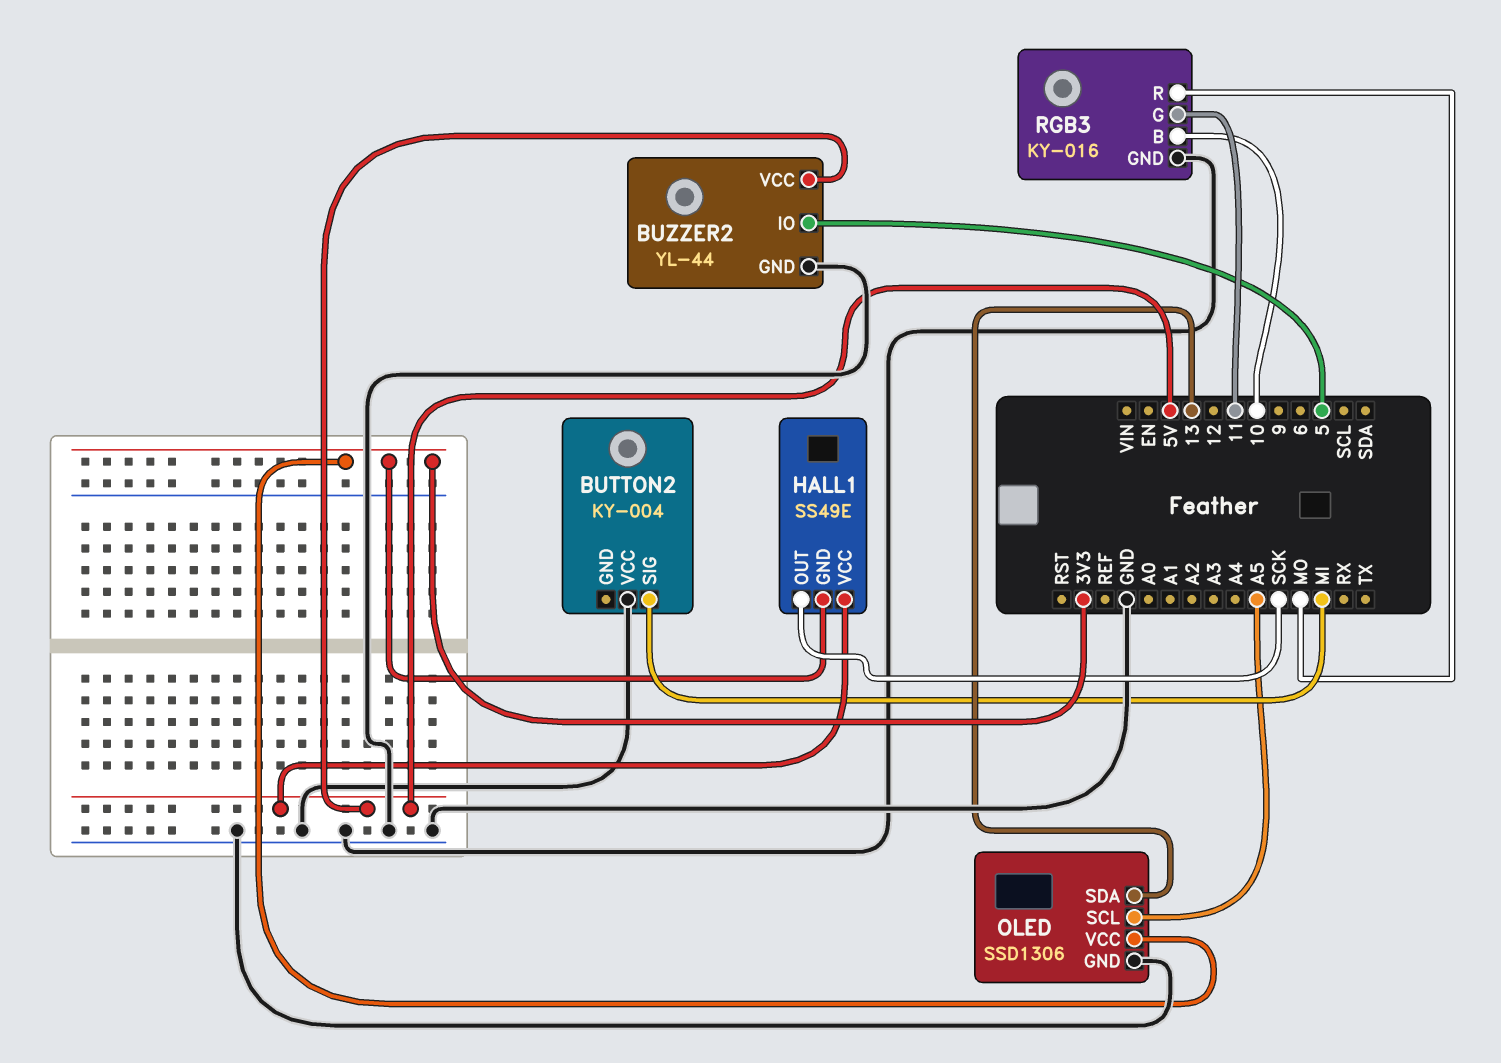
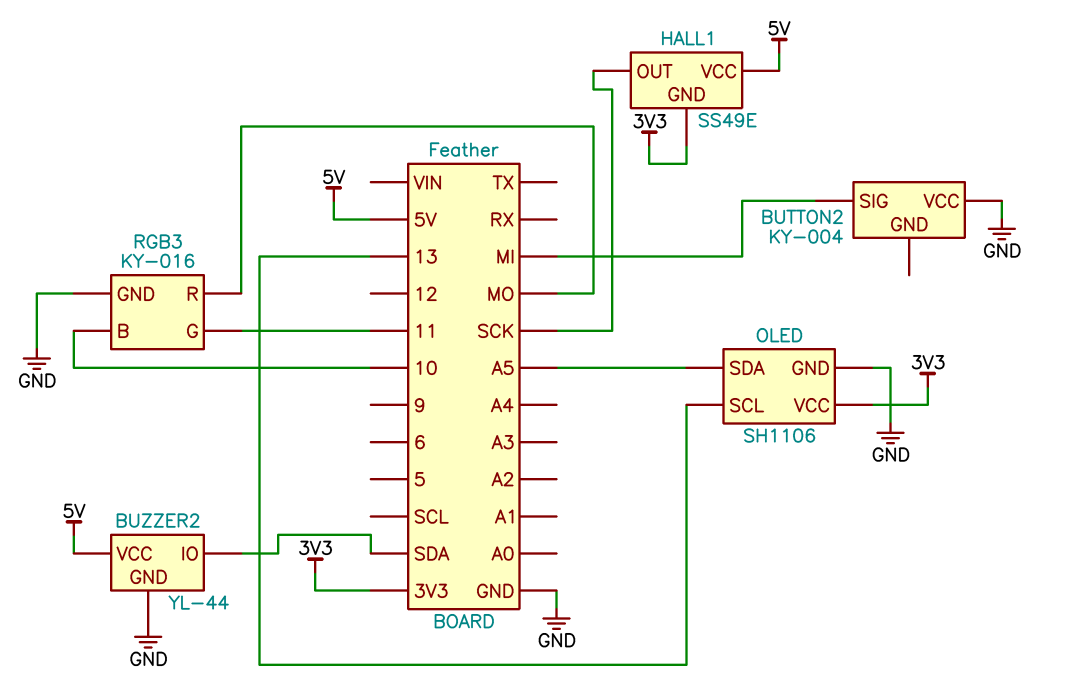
BUZZER2 pin IO: 5 -> SDA
OLED: SSD1306 -> SH1106
OLED pin SCL: A5 -> 13
OLED pin SDA: 13 -> A5

